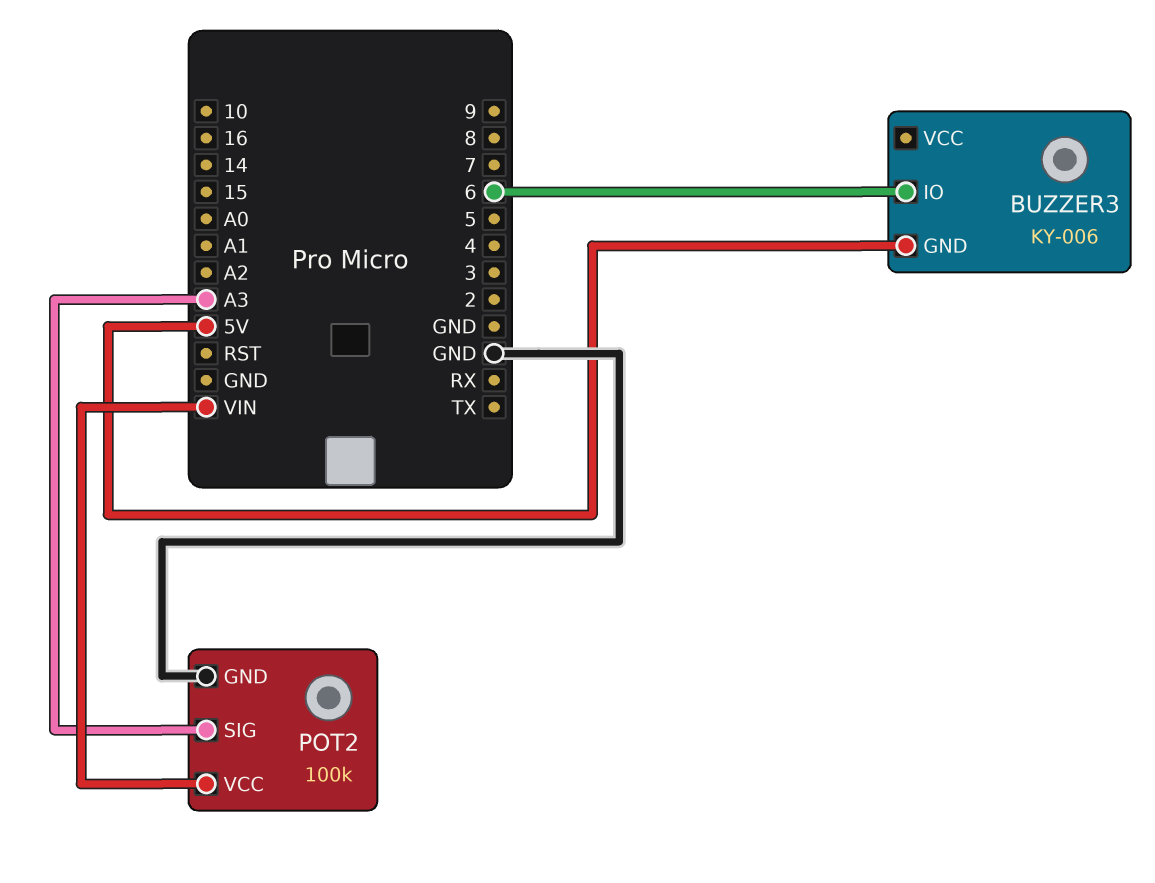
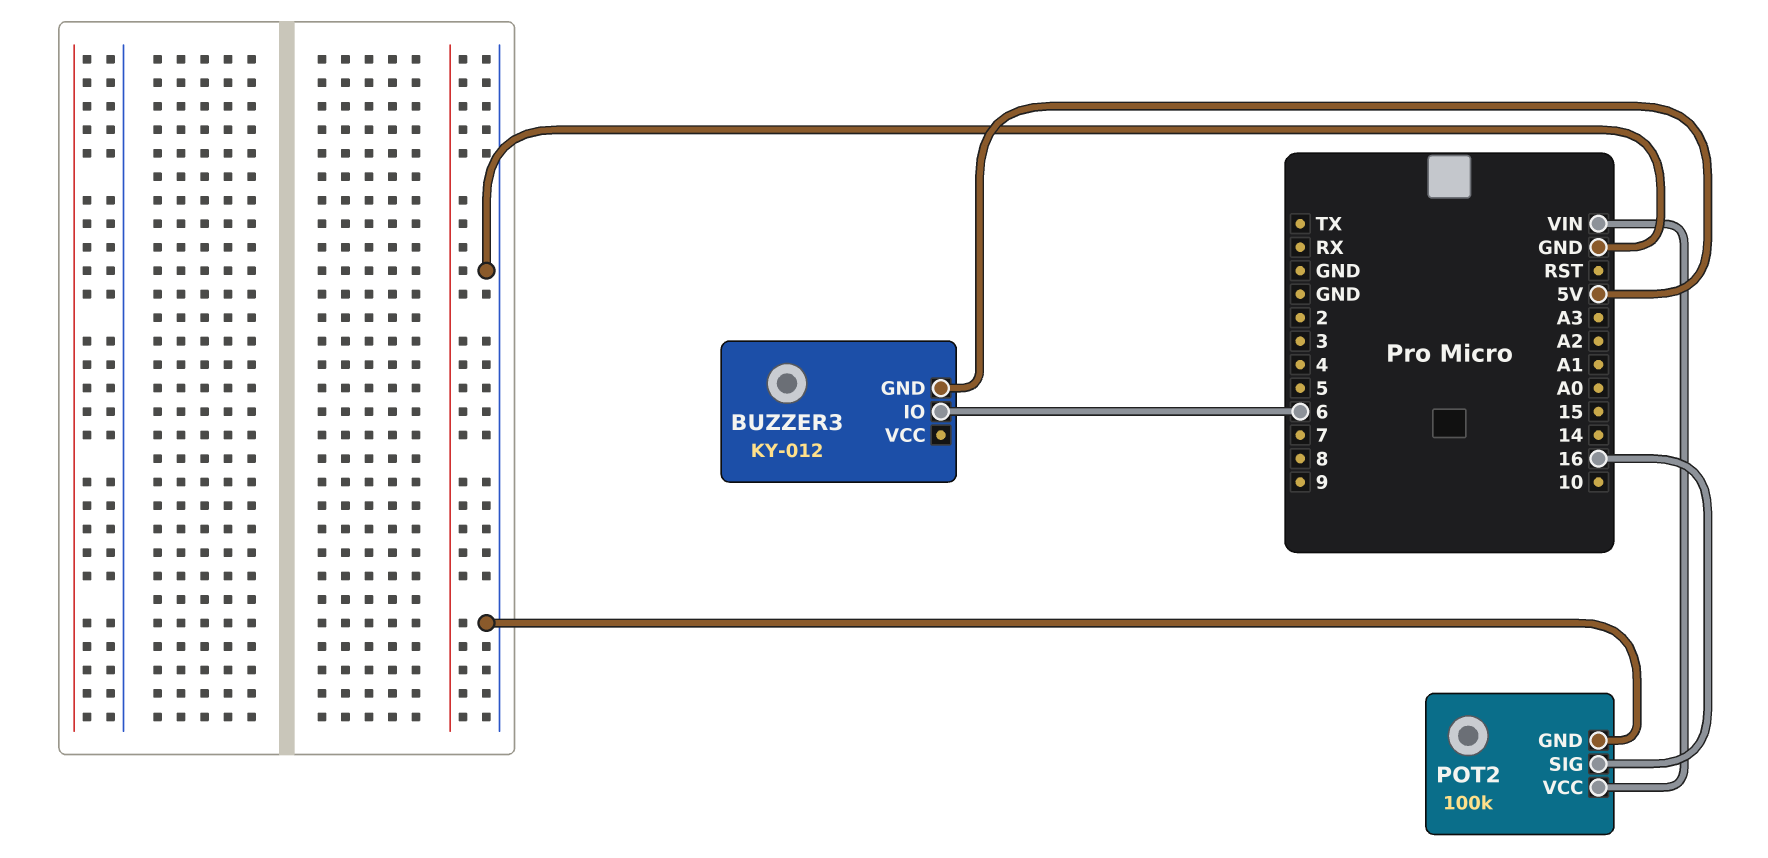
BUZZER3: KY-006 -> KY-012
POT2 pin SIG: A3 -> 16

